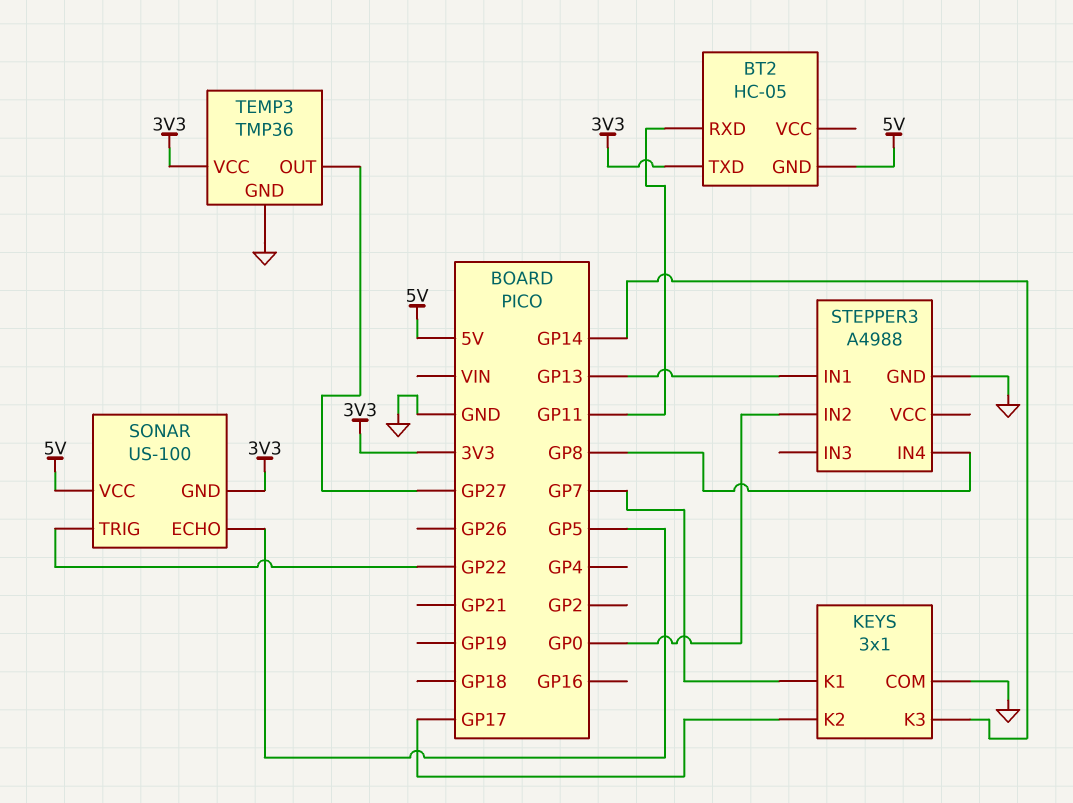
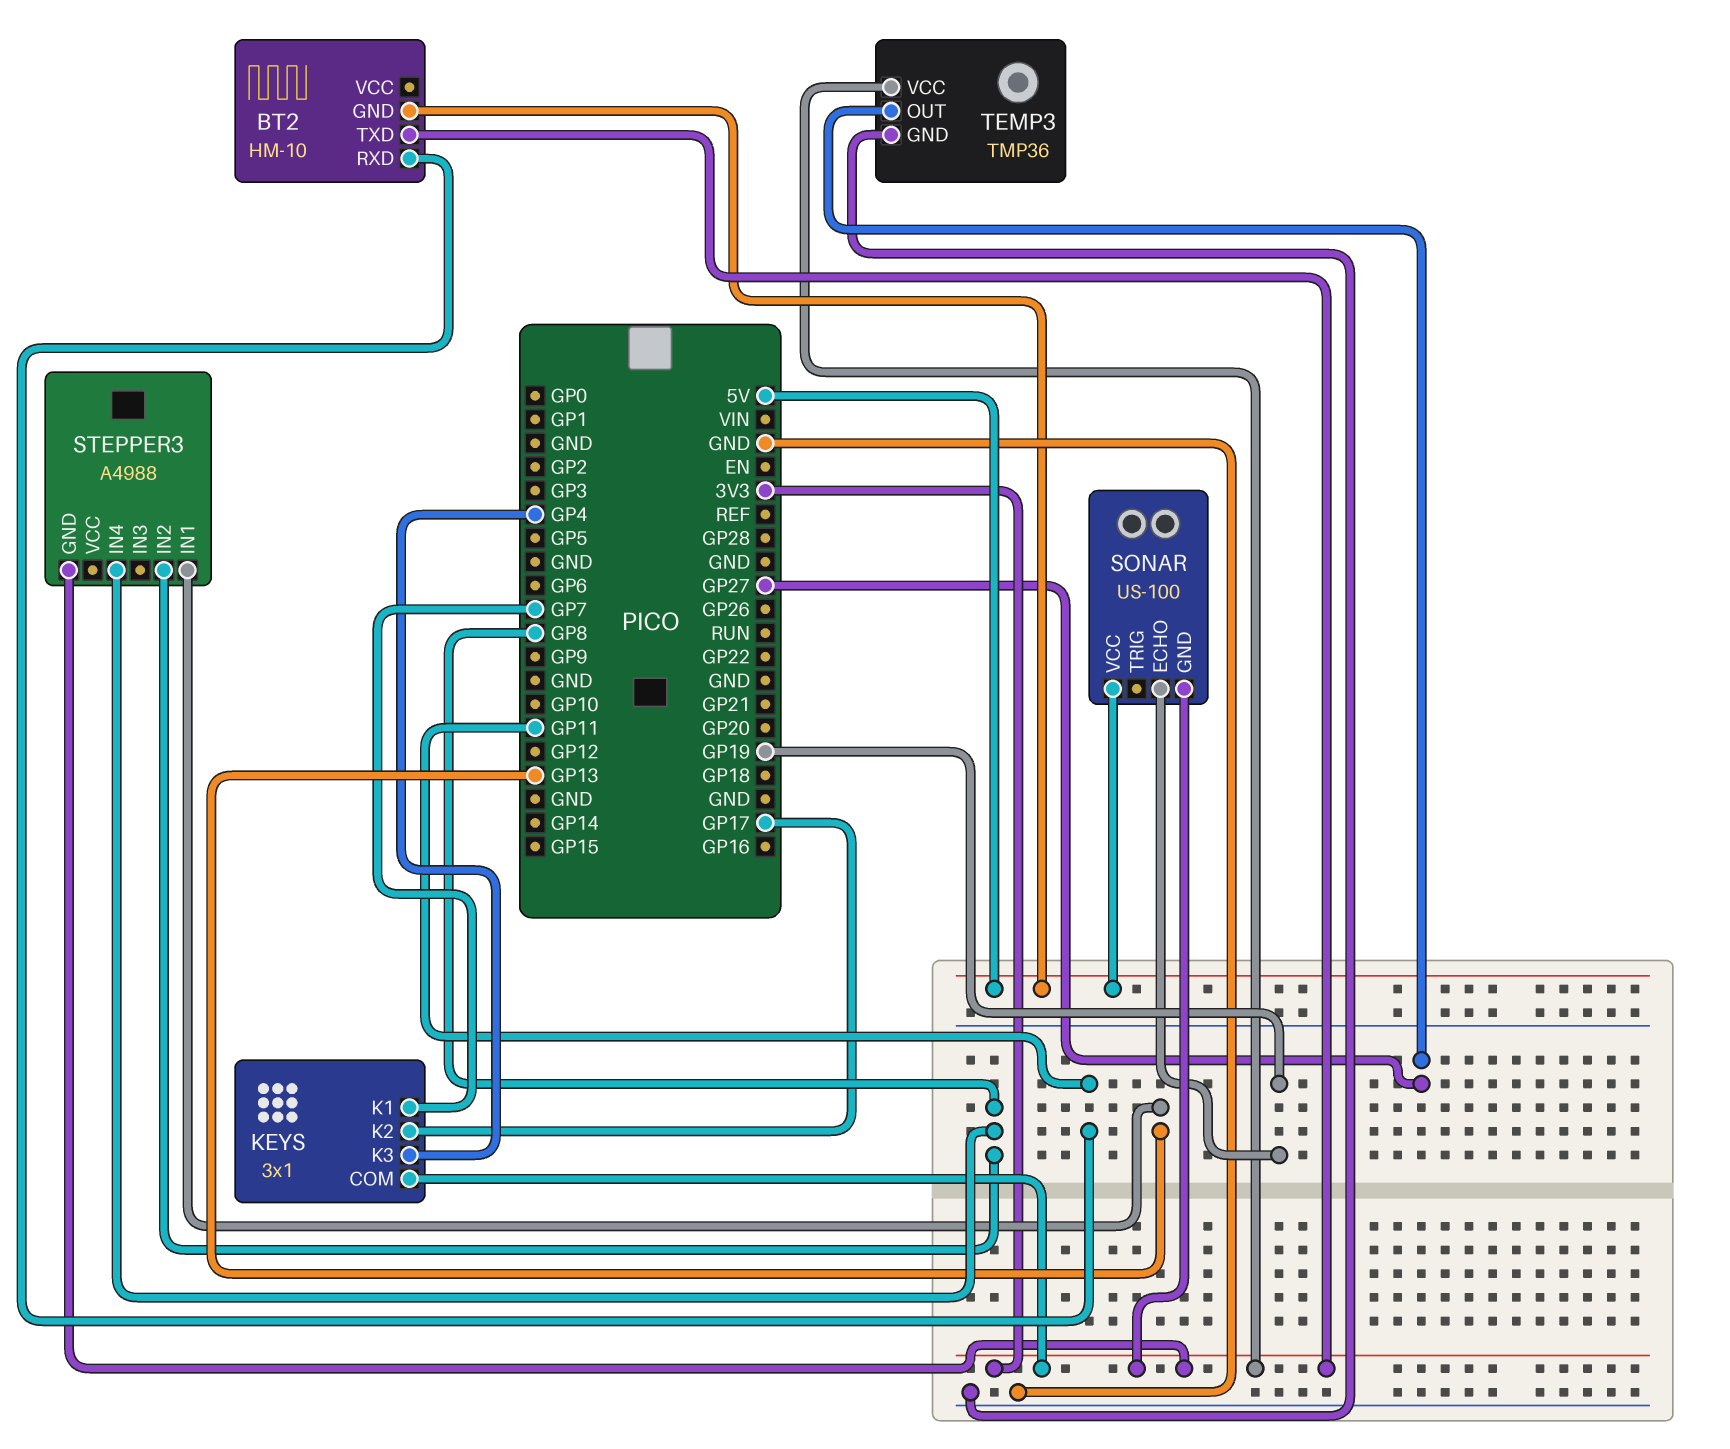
BT2: HC-05 -> HM-10
KEYS pin COM: GND -> 3V3
KEYS pin K3: GP14 -> GP4
SONAR pin ECHO: GP5 -> GP19
SONAR pin TRIG: GP22 -> none
STEPPER3 pin GND: GND -> 3V3
STEPPER3 pin IN2: GP0 -> GP8

